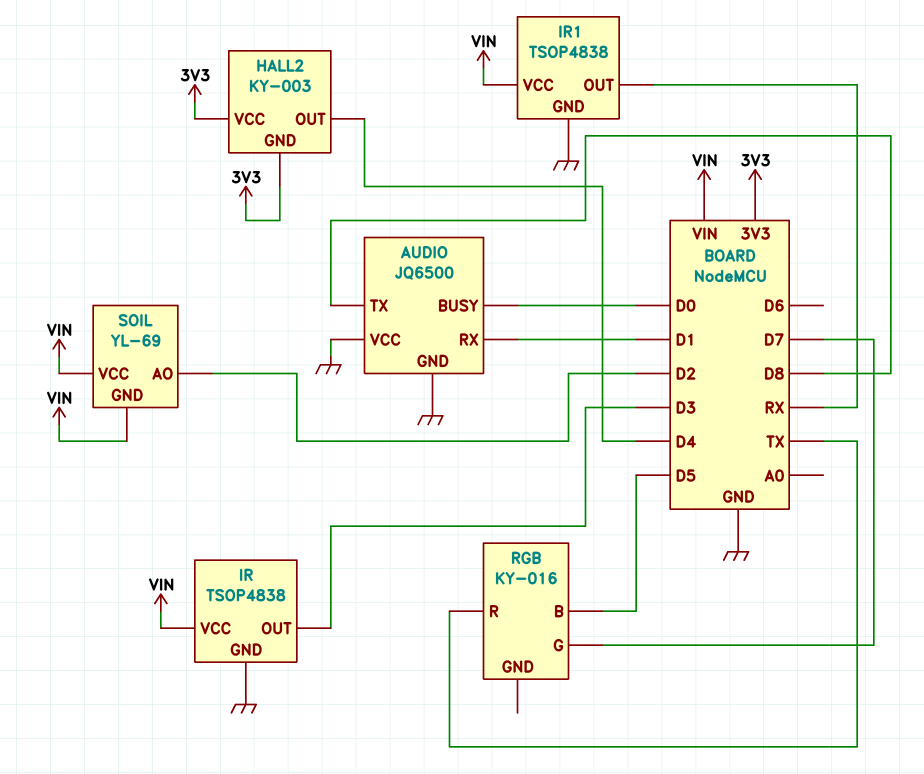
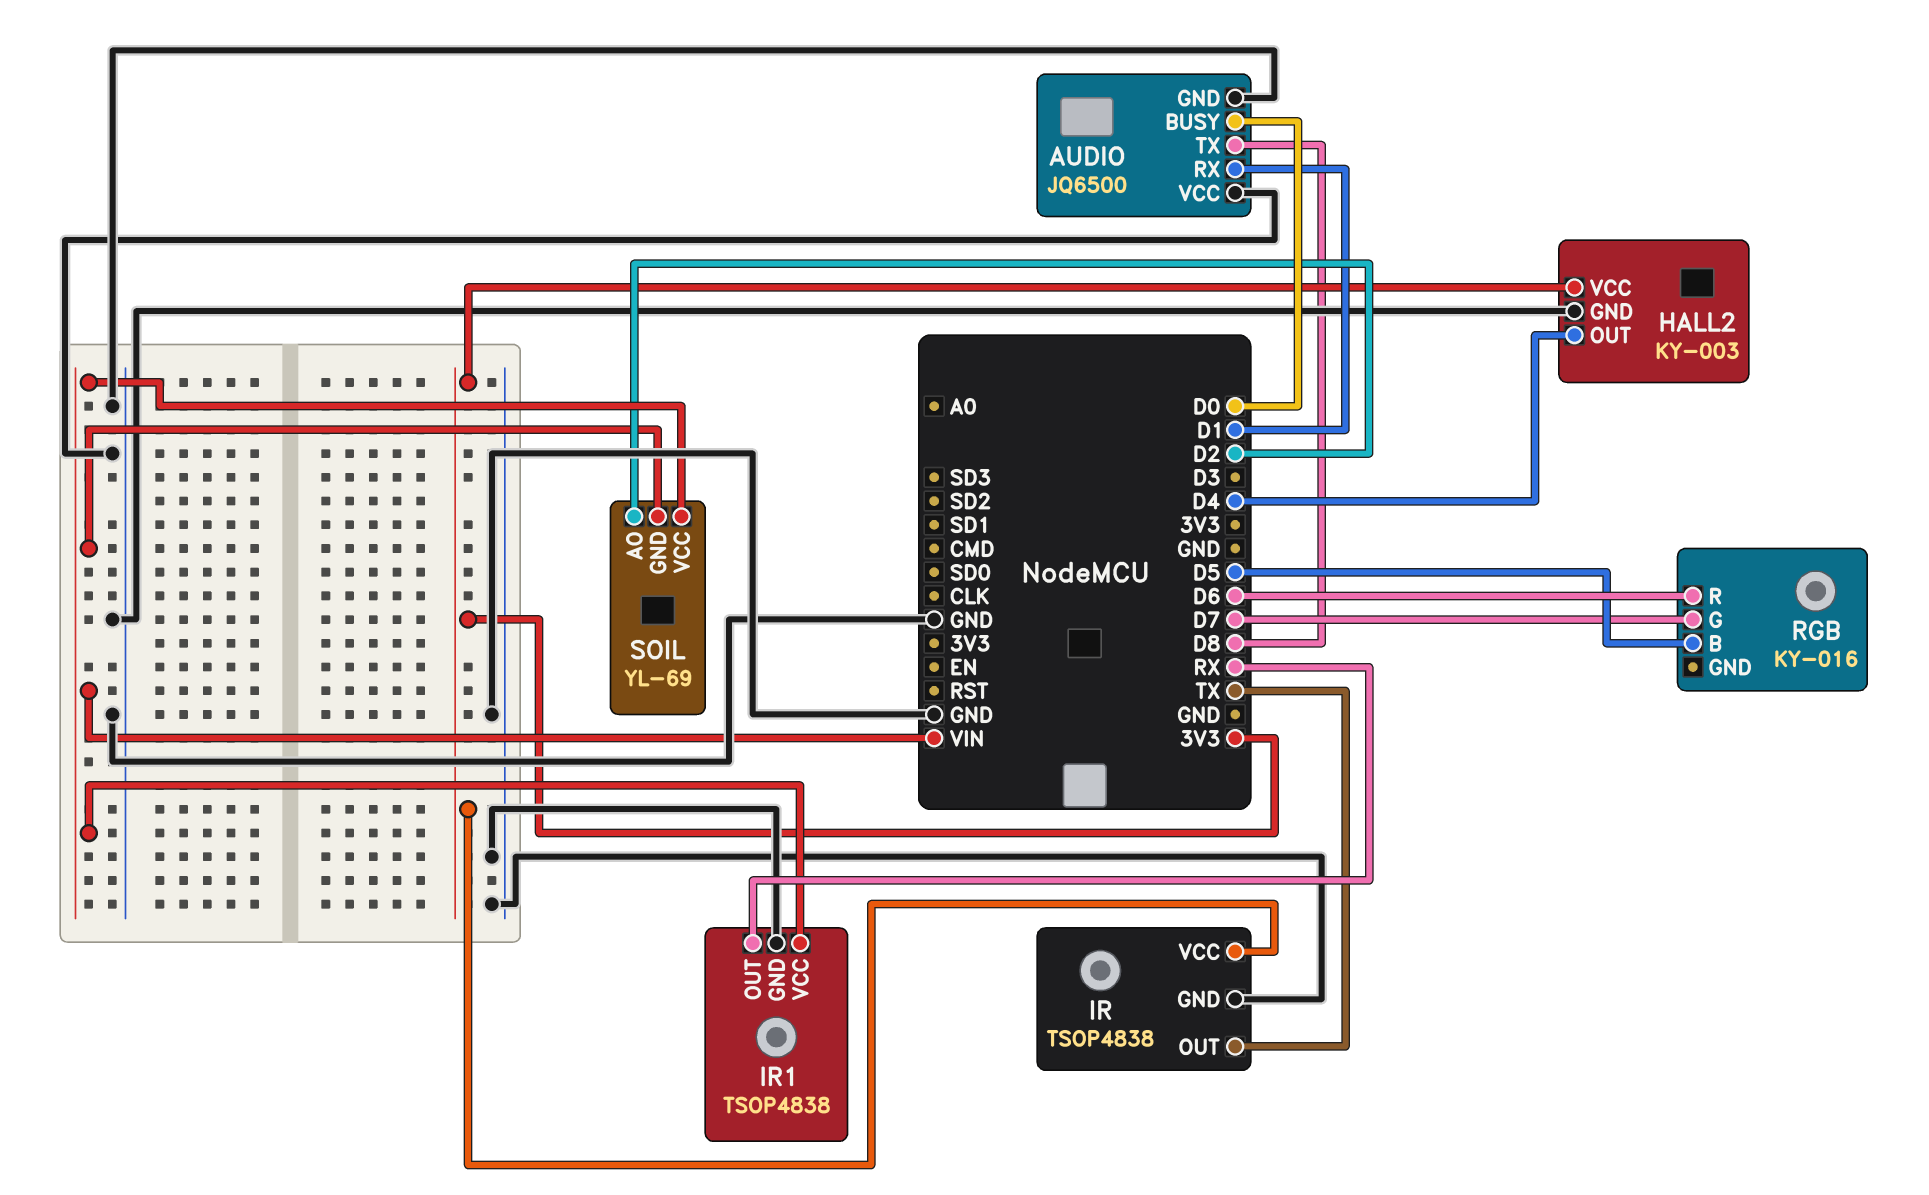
HALL2 pin GND: 3V3 -> GND
IR pin OUT: D3 -> TX
IR pin VCC: VIN -> 3V3
RGB pin R: TX -> D6

